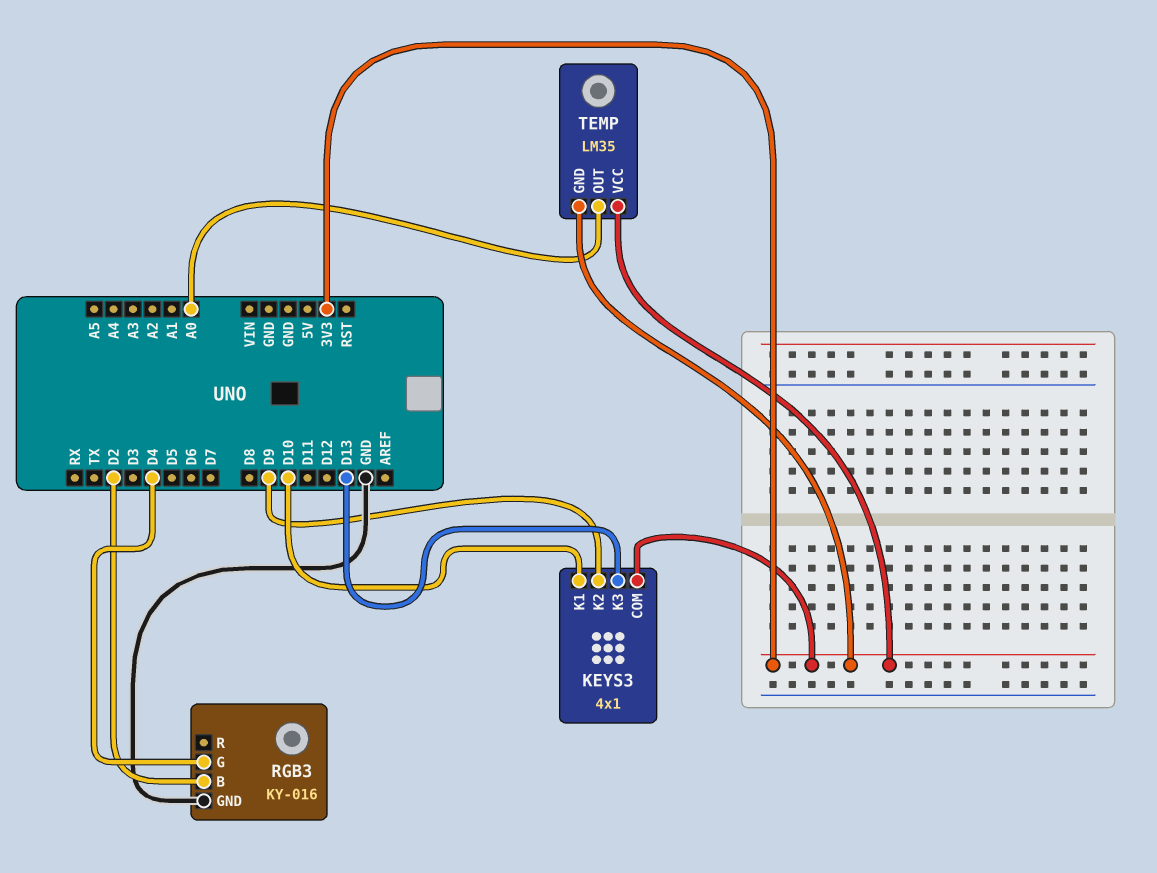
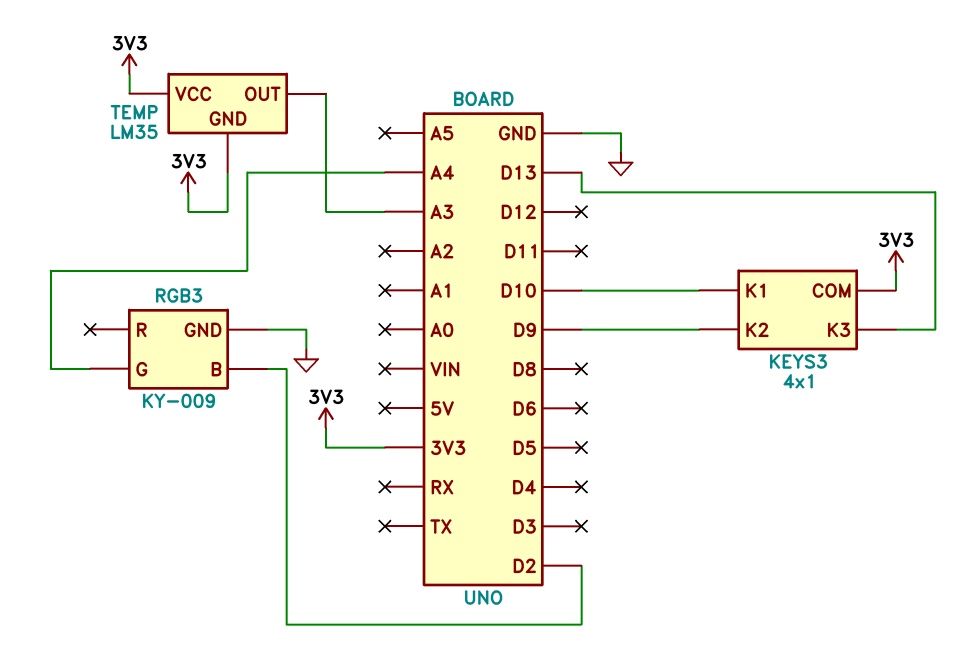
RGB3: KY-016 -> KY-009
RGB3 pin G: D4 -> A4
TEMP pin OUT: A0 -> A3

